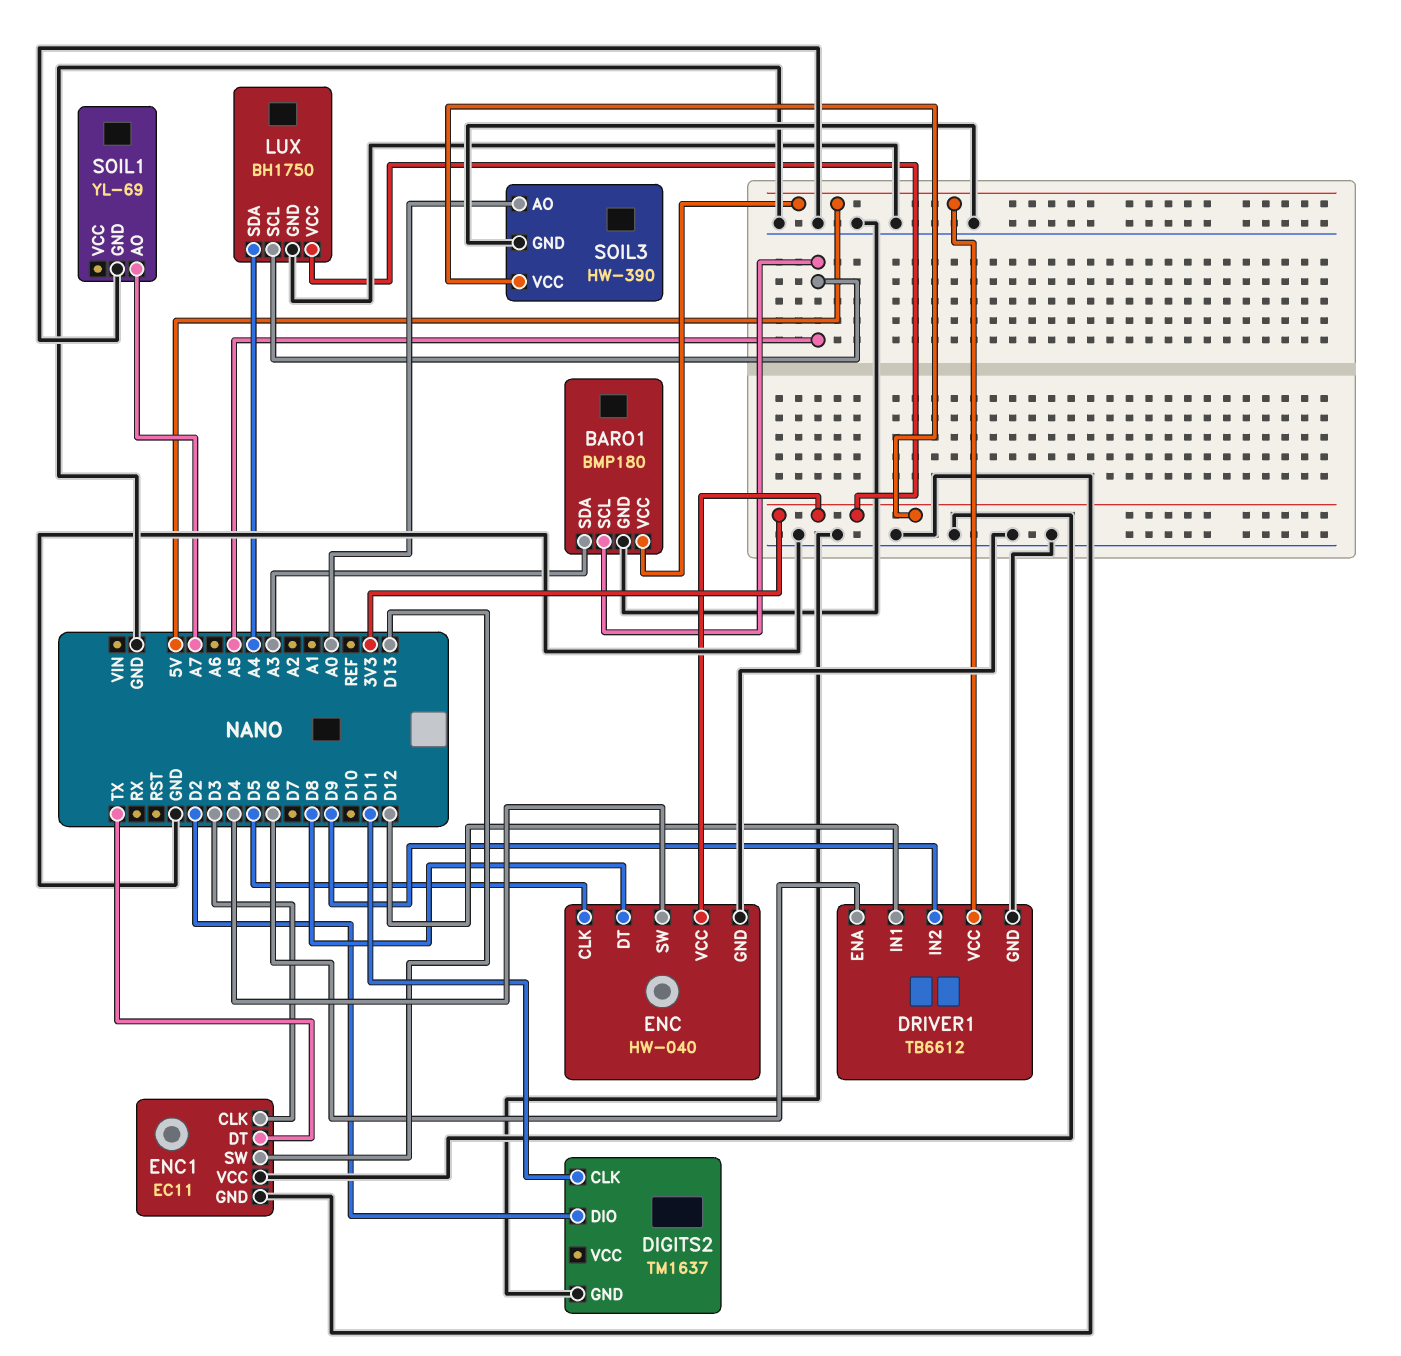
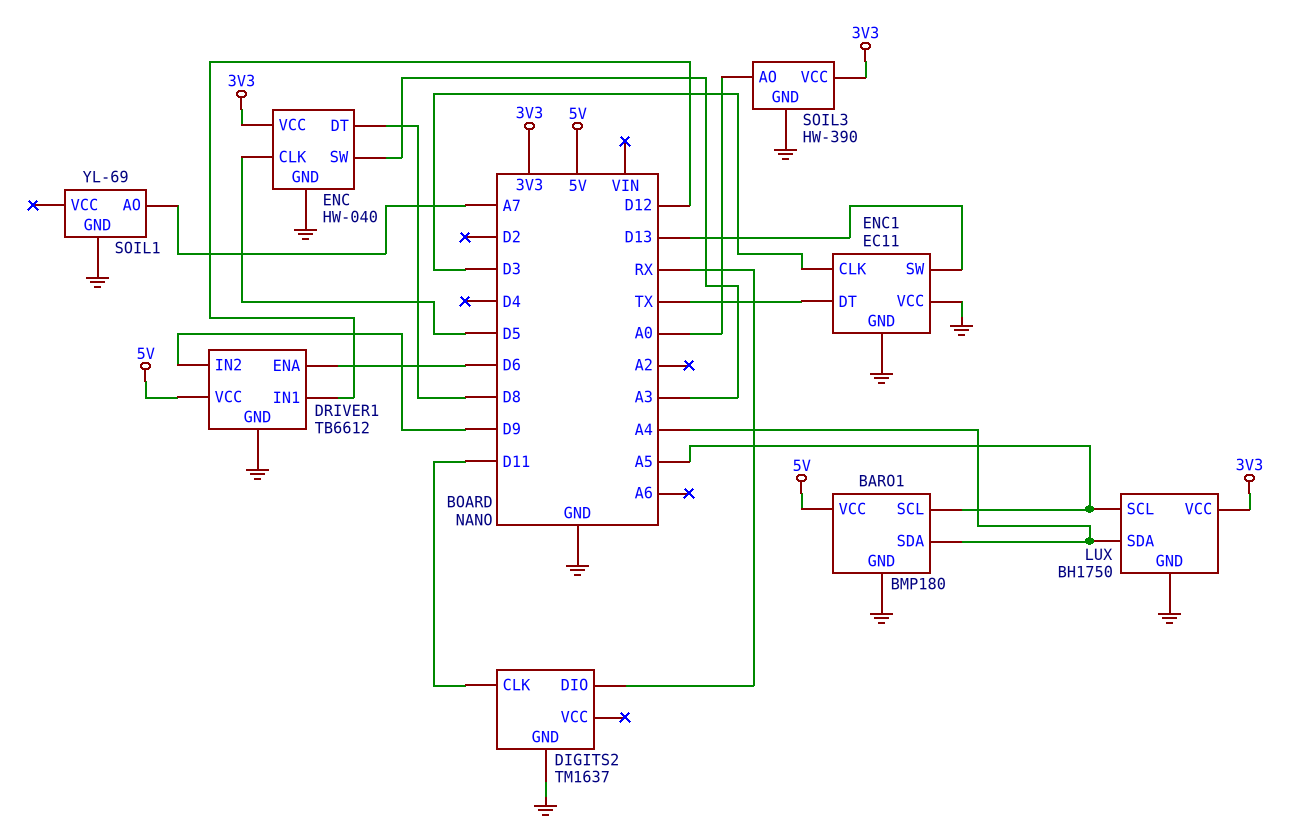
BARO1 pin SDA: A3 -> A4
DIGITS2 pin DIO: D2 -> RX
ENC pin SW: D4 -> A3

